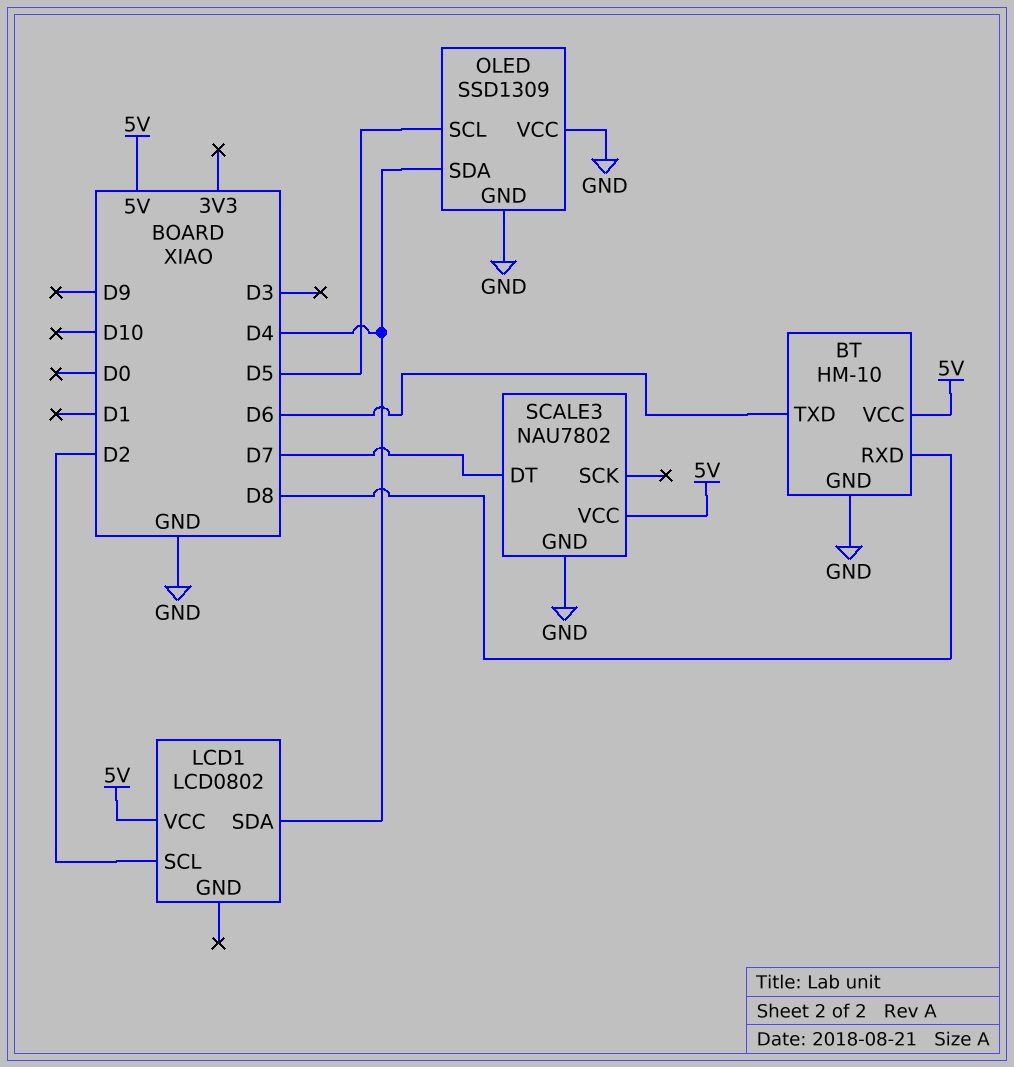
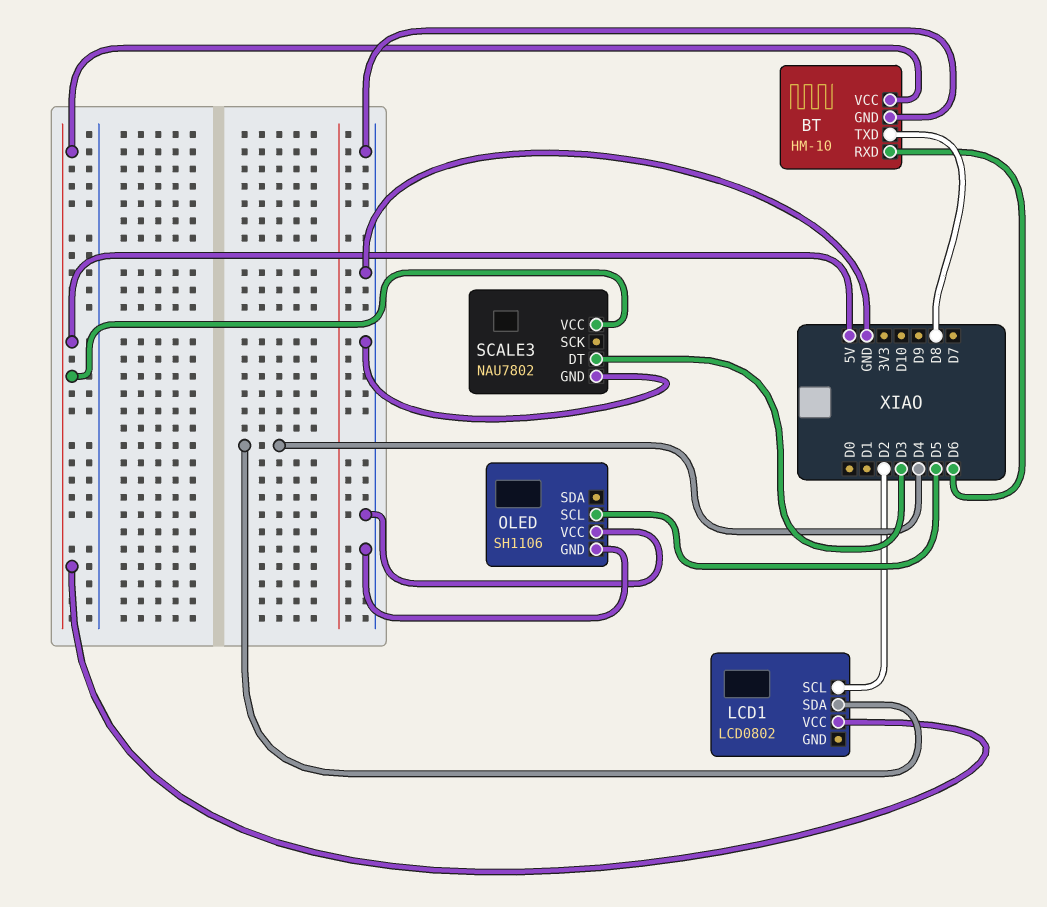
BT pin RXD: D8 -> D6
BT pin TXD: D6 -> D8
OLED: SSD1309 -> SH1106
OLED pin SDA: D4 -> none
SCALE3 pin DT: D7 -> D3

